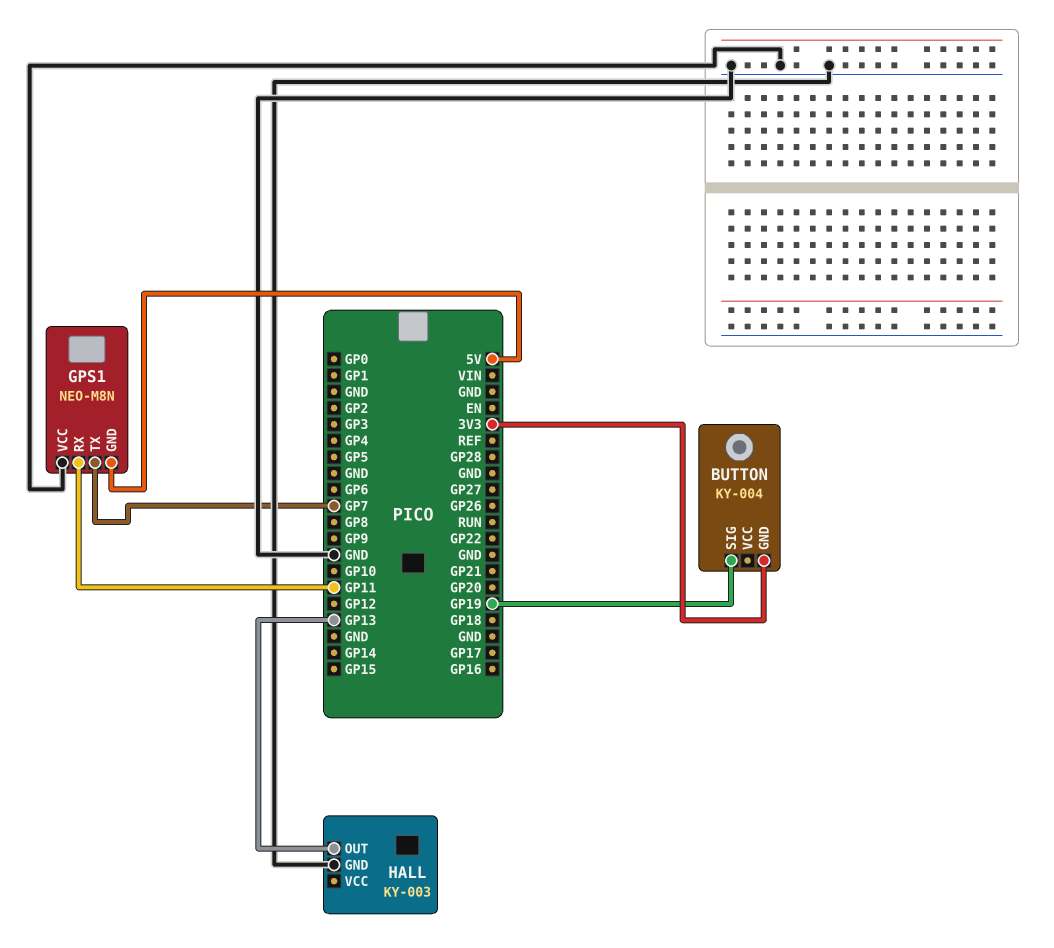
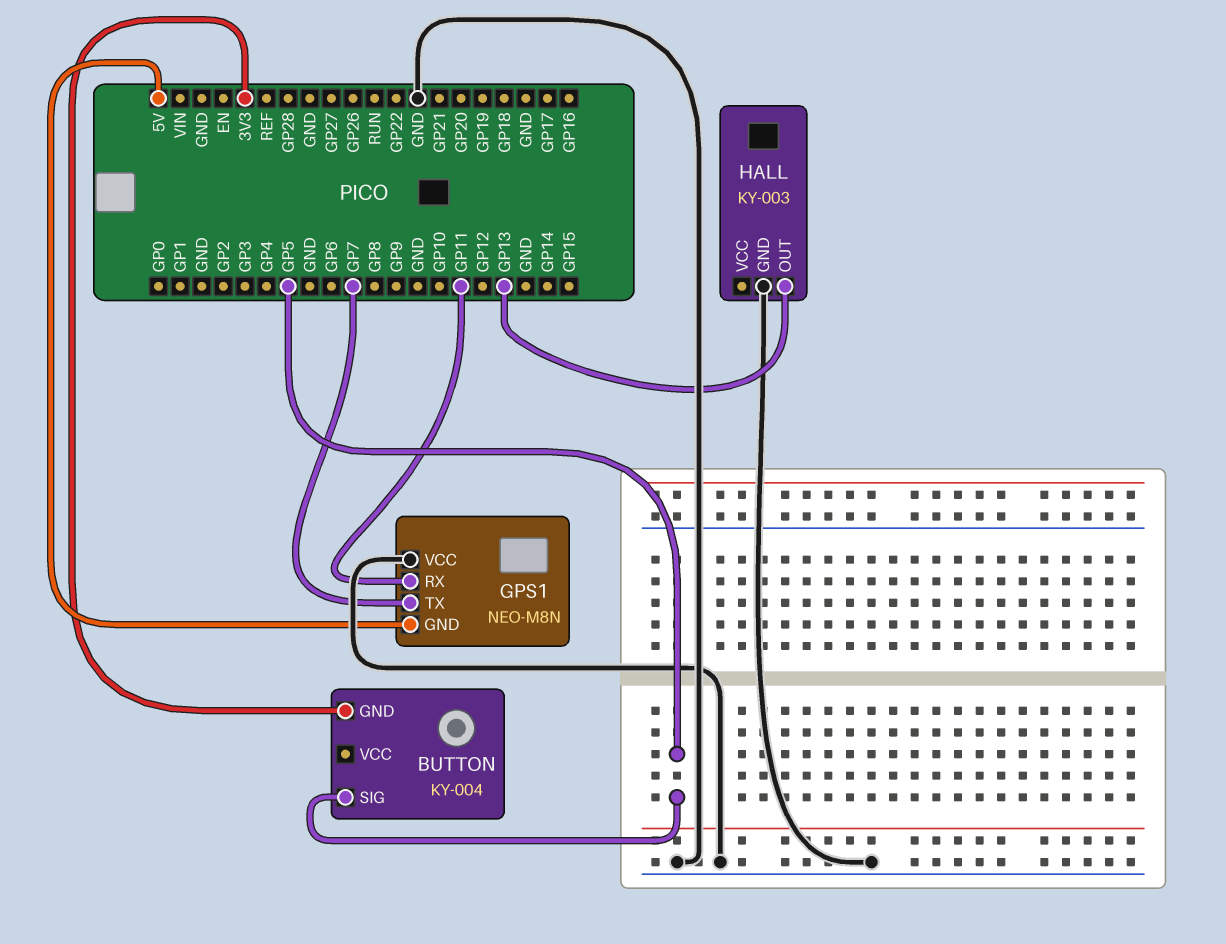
BUTTON pin SIG: GP19 -> GP5

